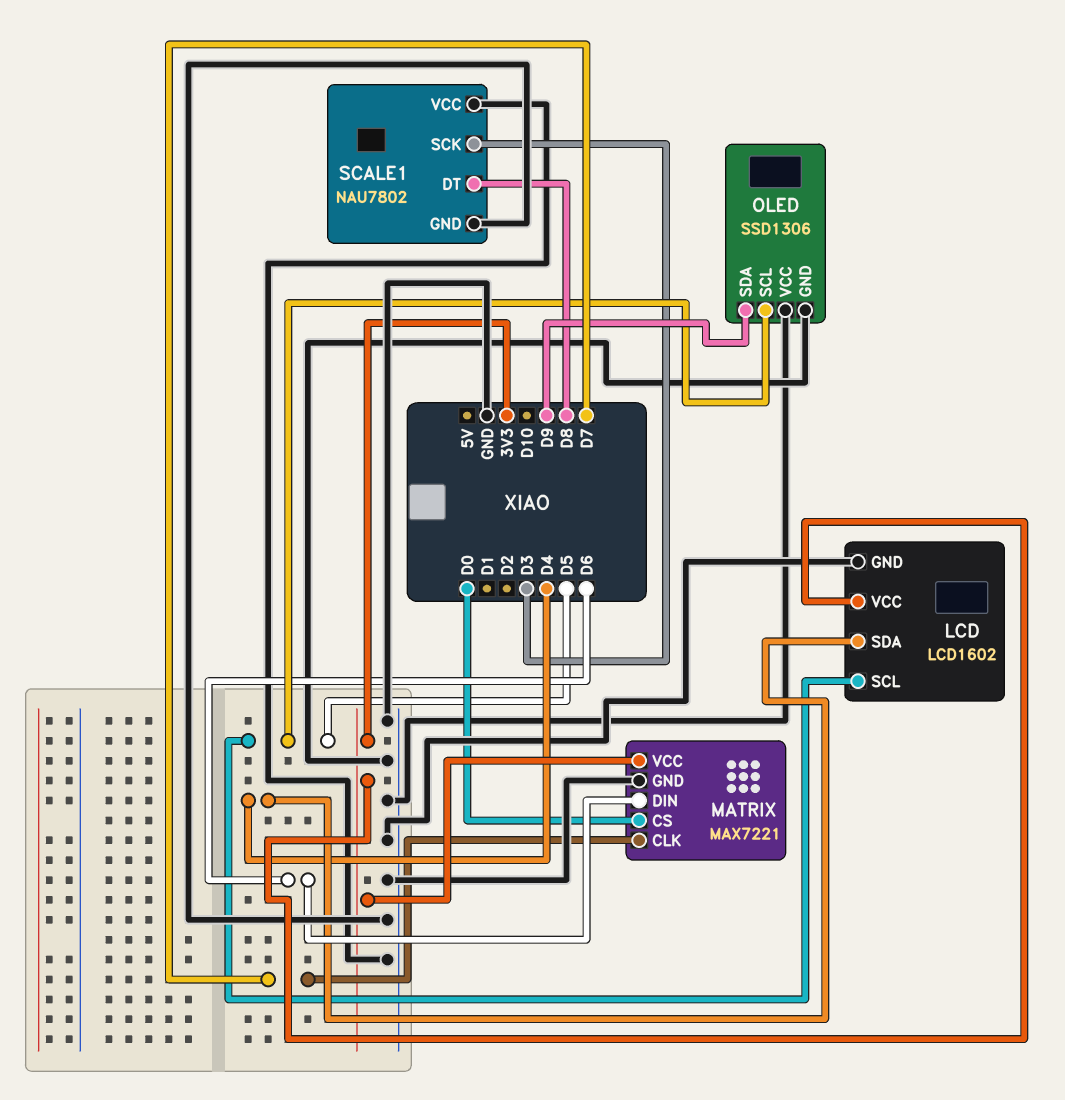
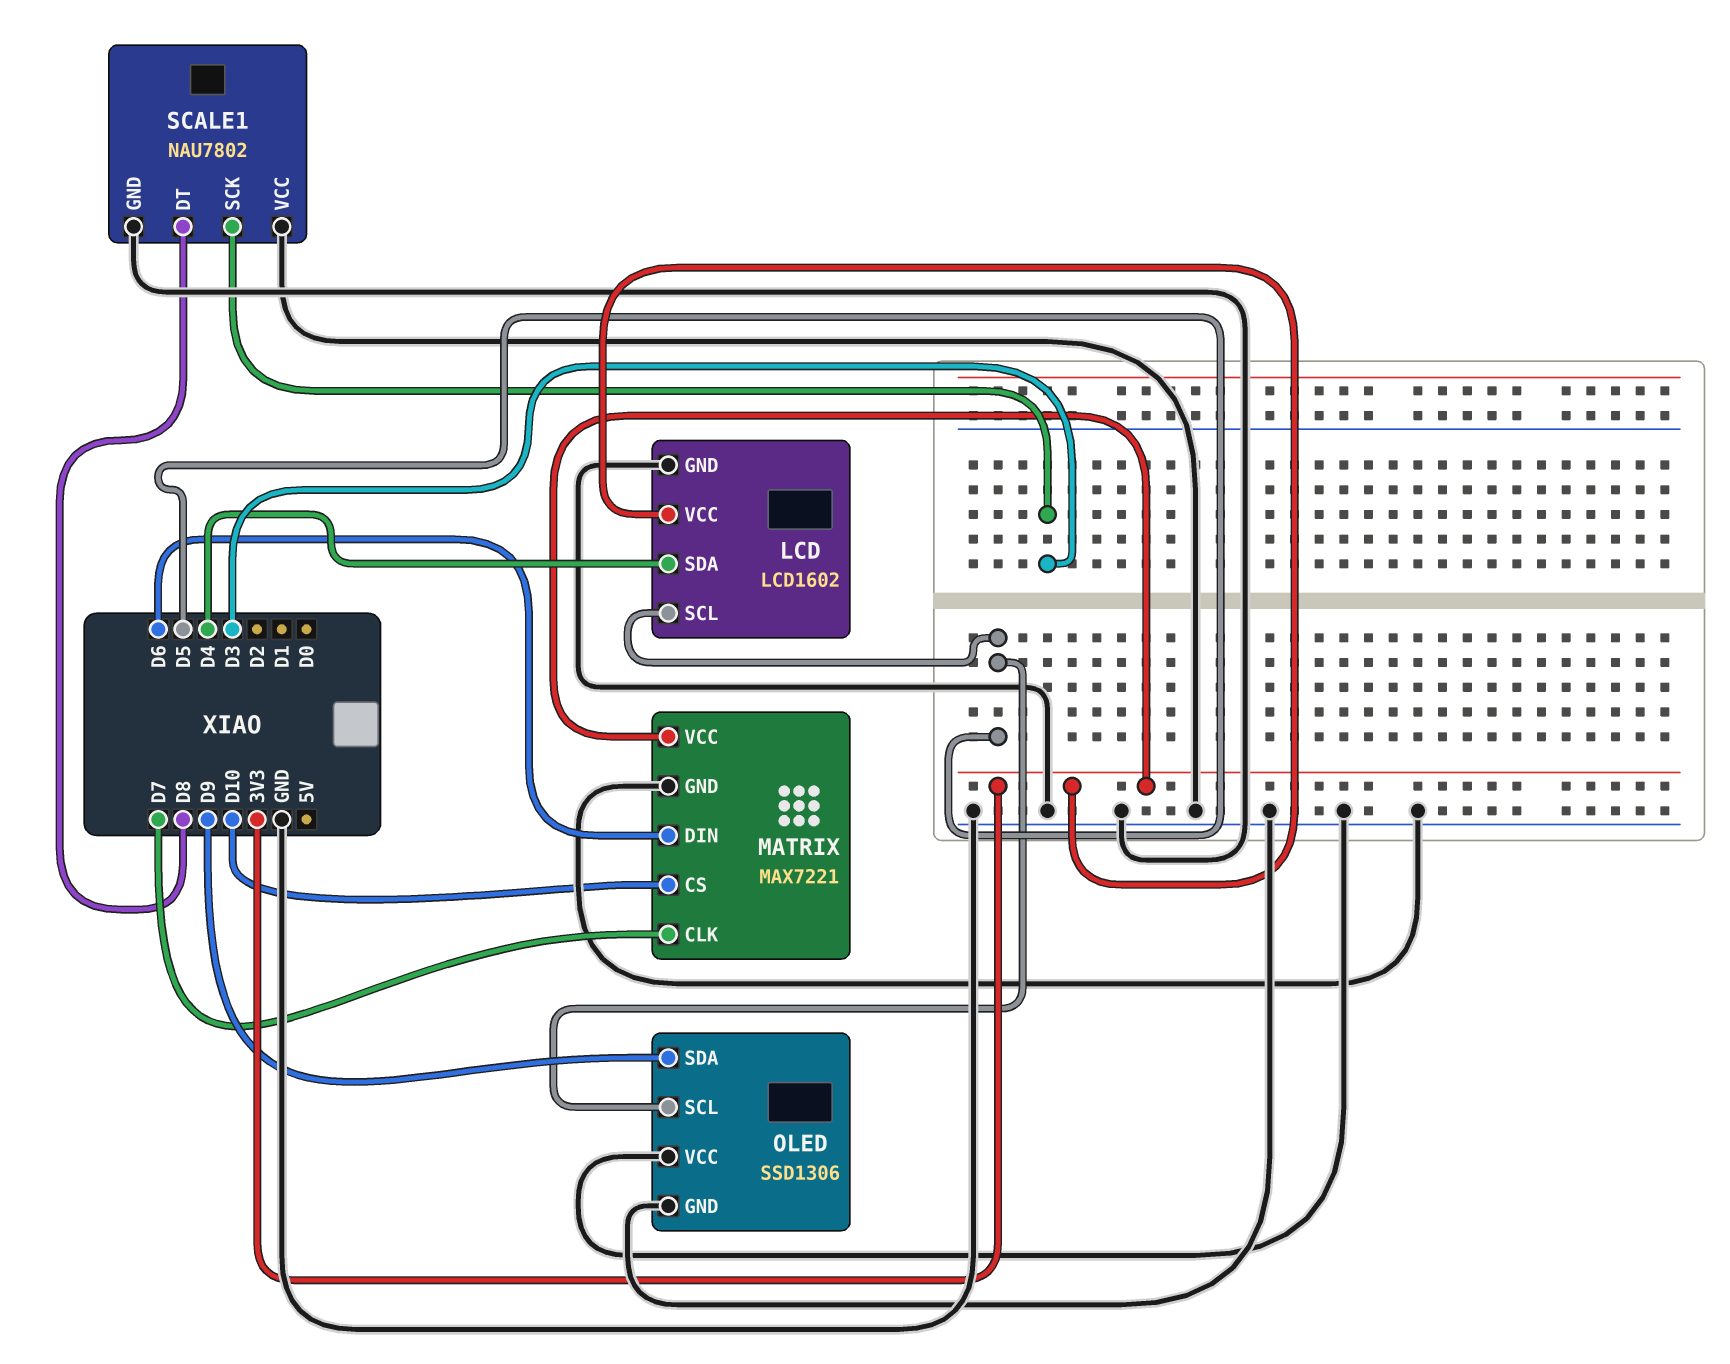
MATRIX pin CS: D0 -> D10

